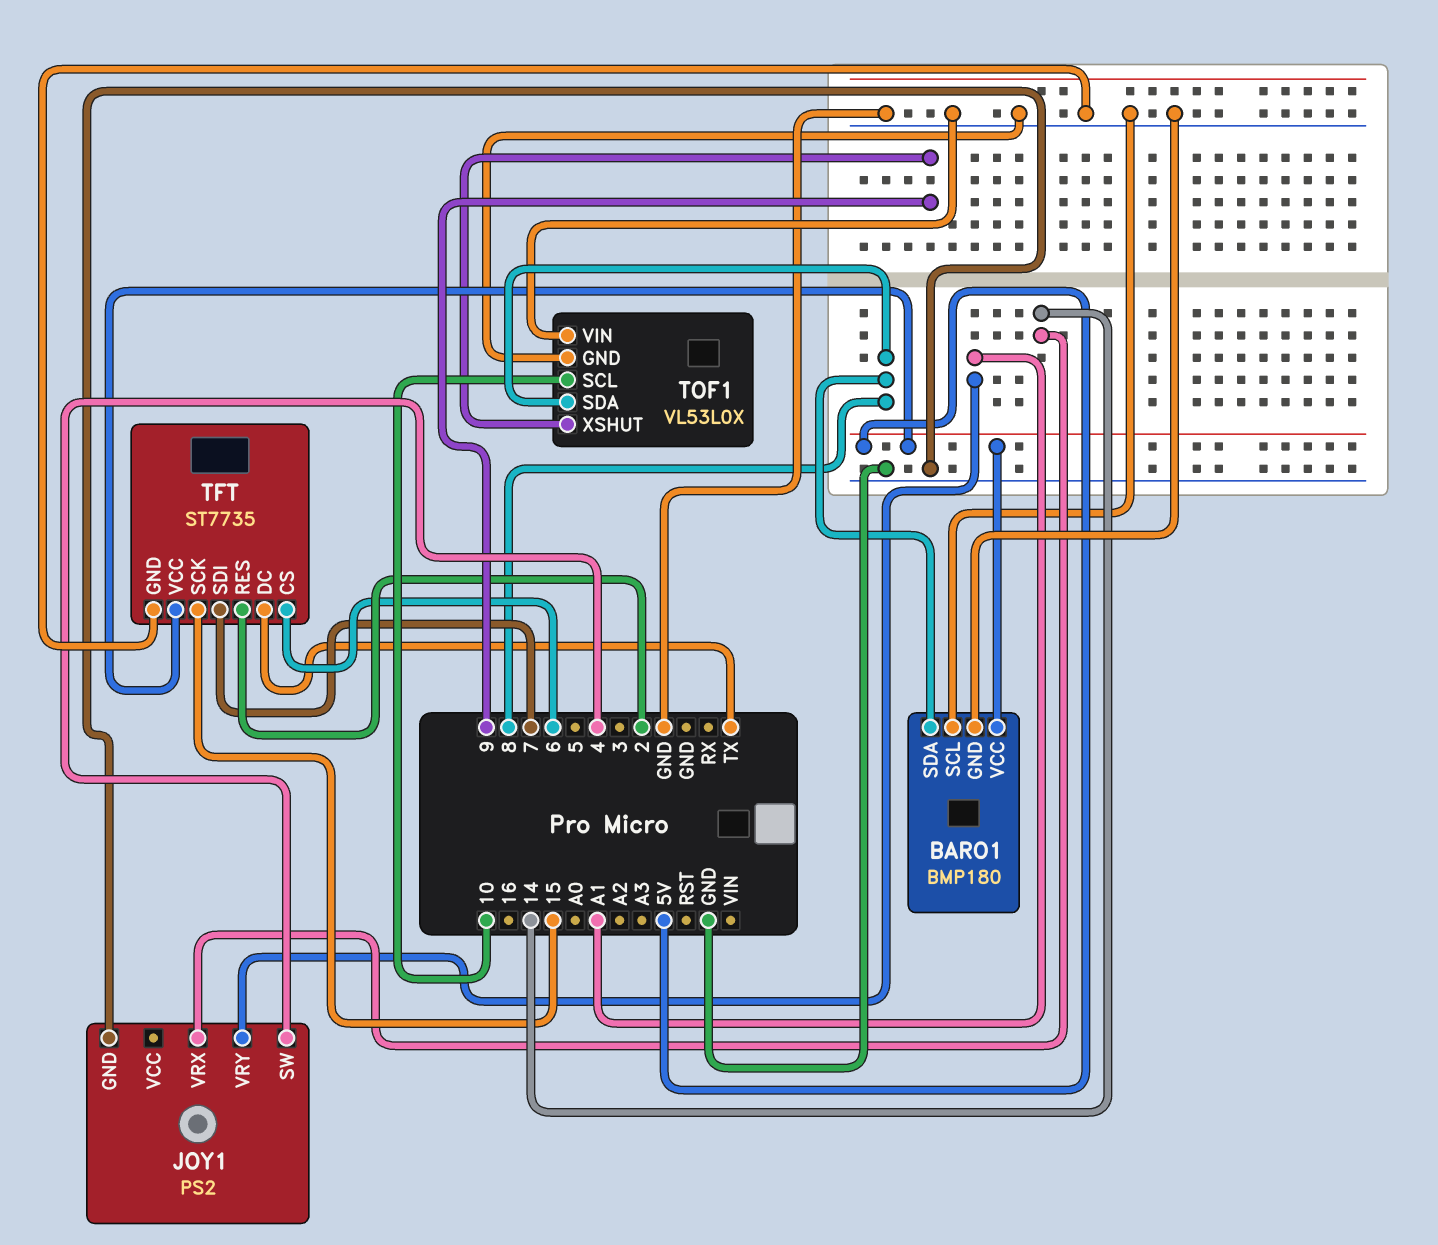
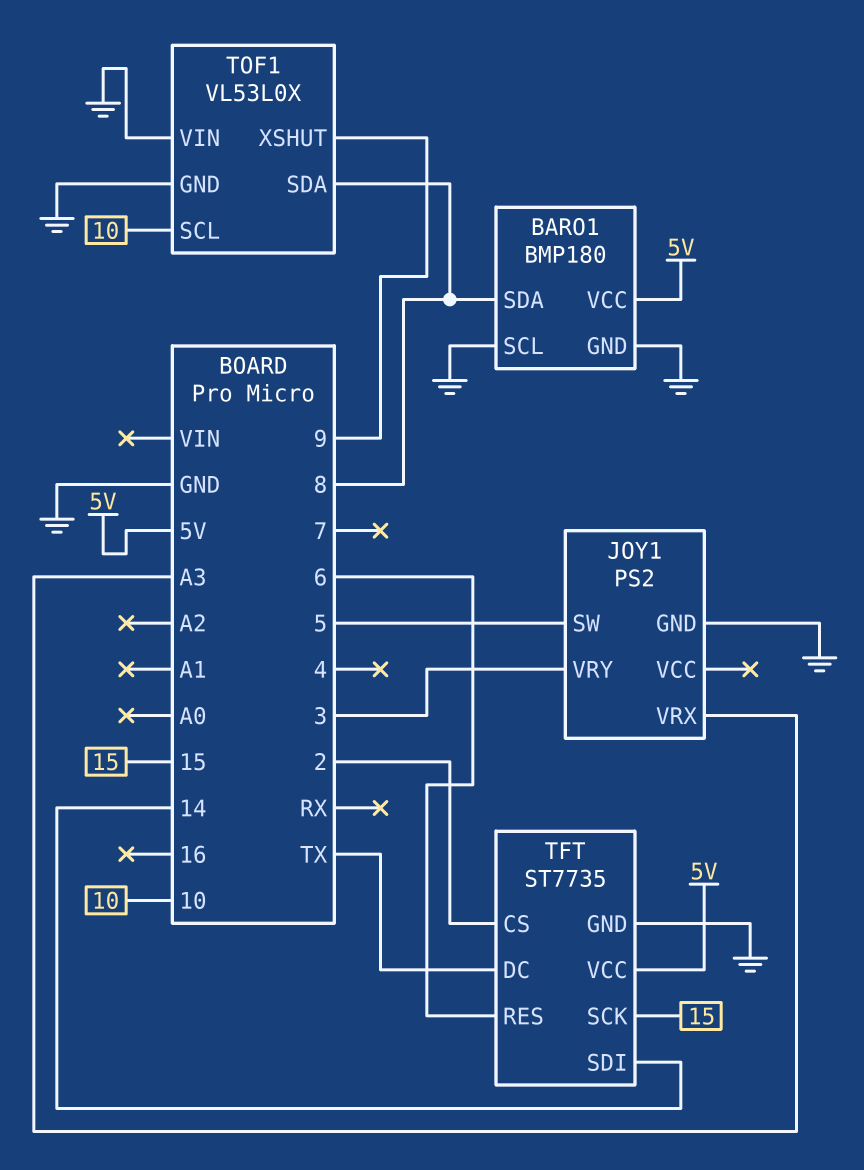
JOY1 pin SW: 4 -> 5
JOY1 pin VRX: 14 -> A3
JOY1 pin VRY: A1 -> 3
TFT pin CS: 6 -> 2
TFT pin RES: 2 -> 6
TFT pin SDI: 7 -> 14

